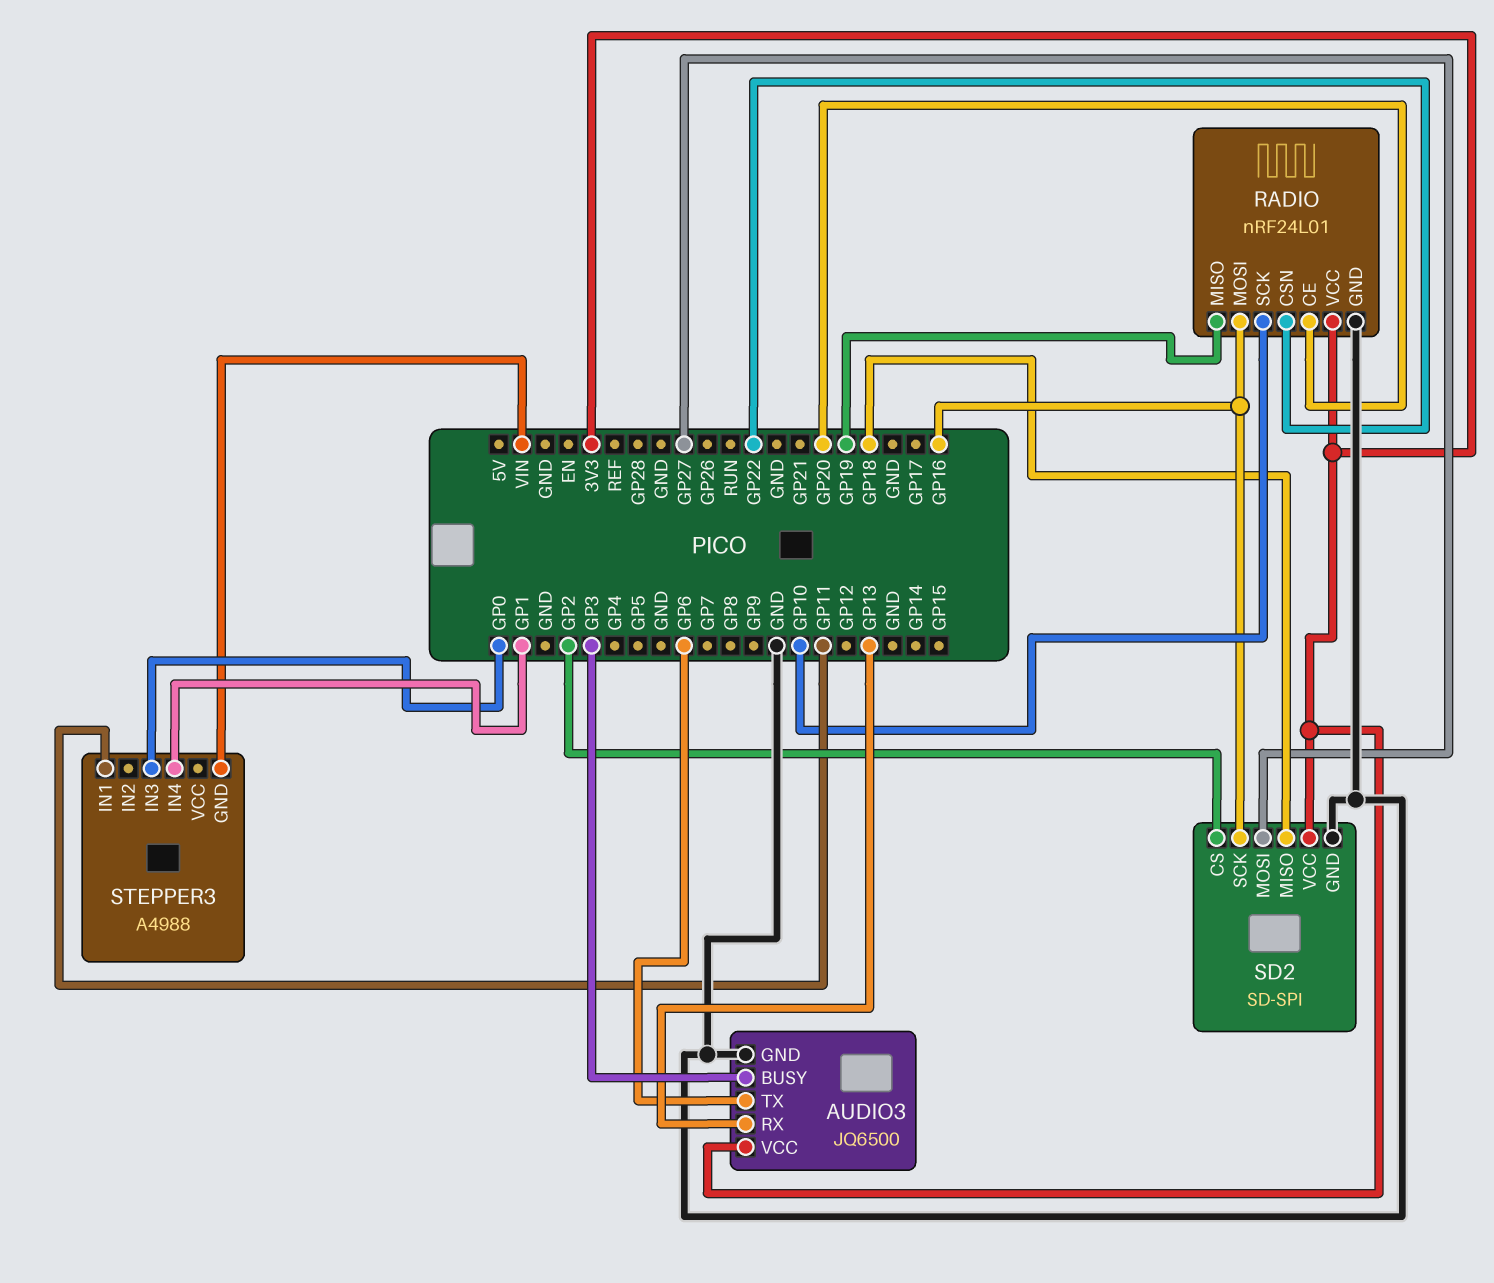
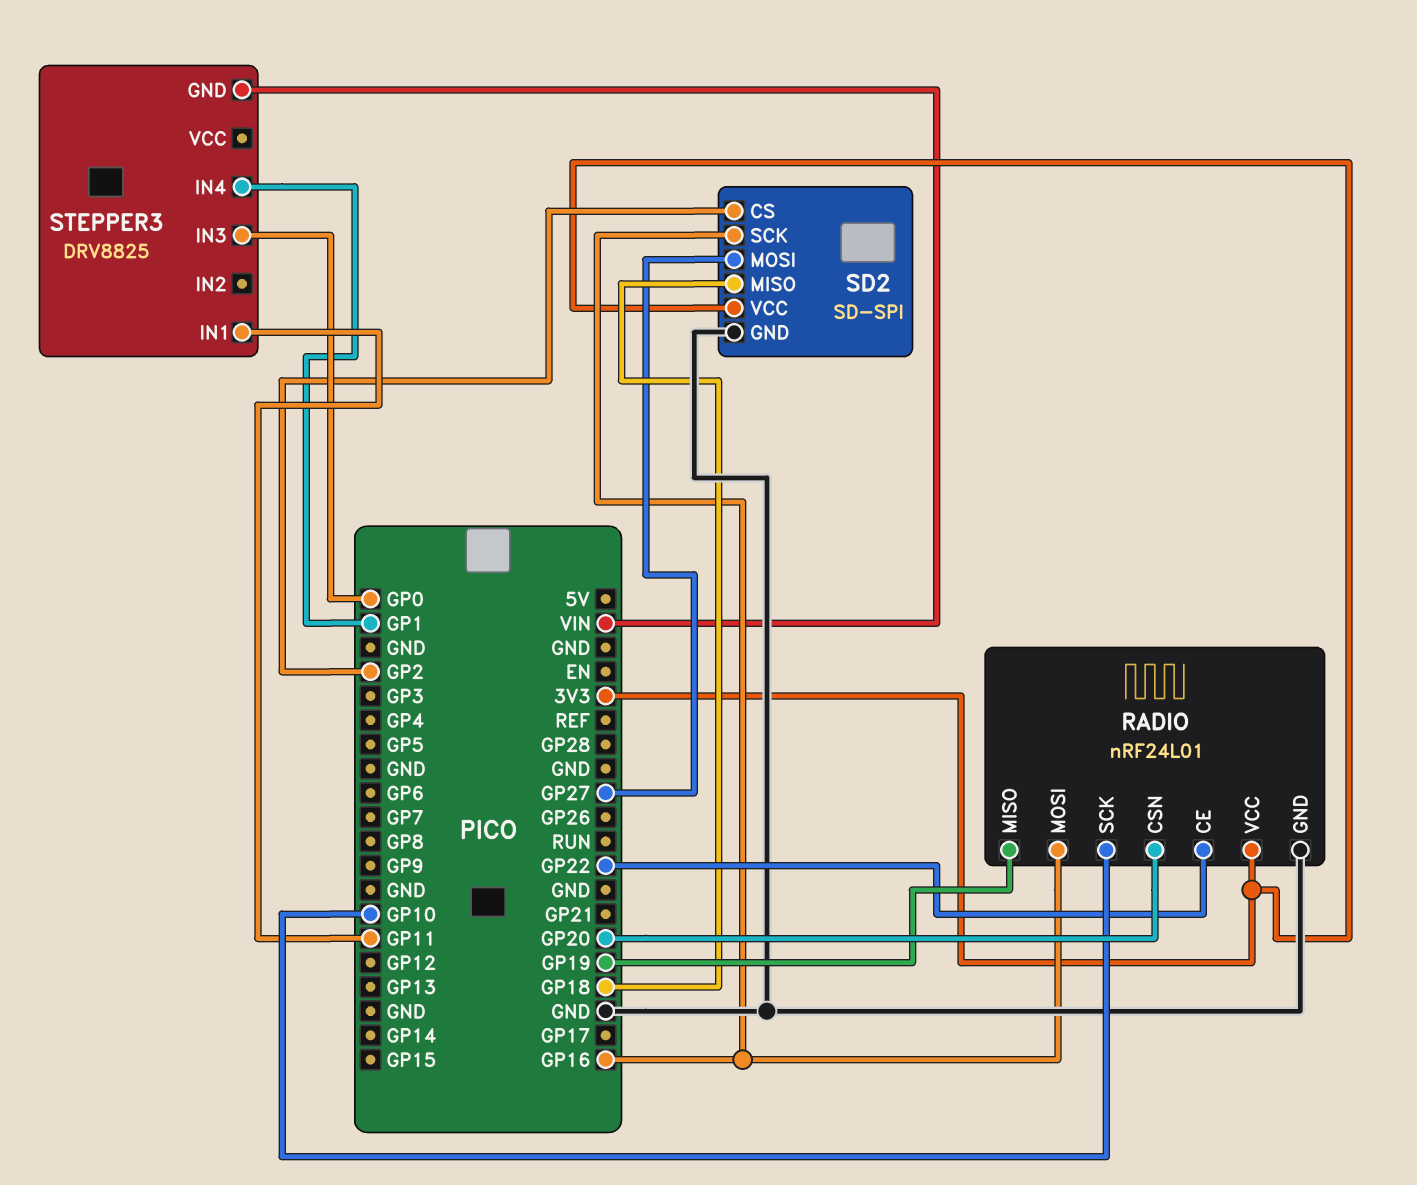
AUDIO3: JQ6500 -> none
AUDIO3 pin BUSY: GP3 -> none
AUDIO3 pin GND: GND -> none
AUDIO3 pin RX: GP13 -> none
AUDIO3 pin TX: GP6 -> none
AUDIO3 pin VCC: 3V3 -> none
RADIO pin CE: GP20 -> GP22
RADIO pin CSN: GP22 -> GP20
STEPPER3: A4988 -> DRV8825

